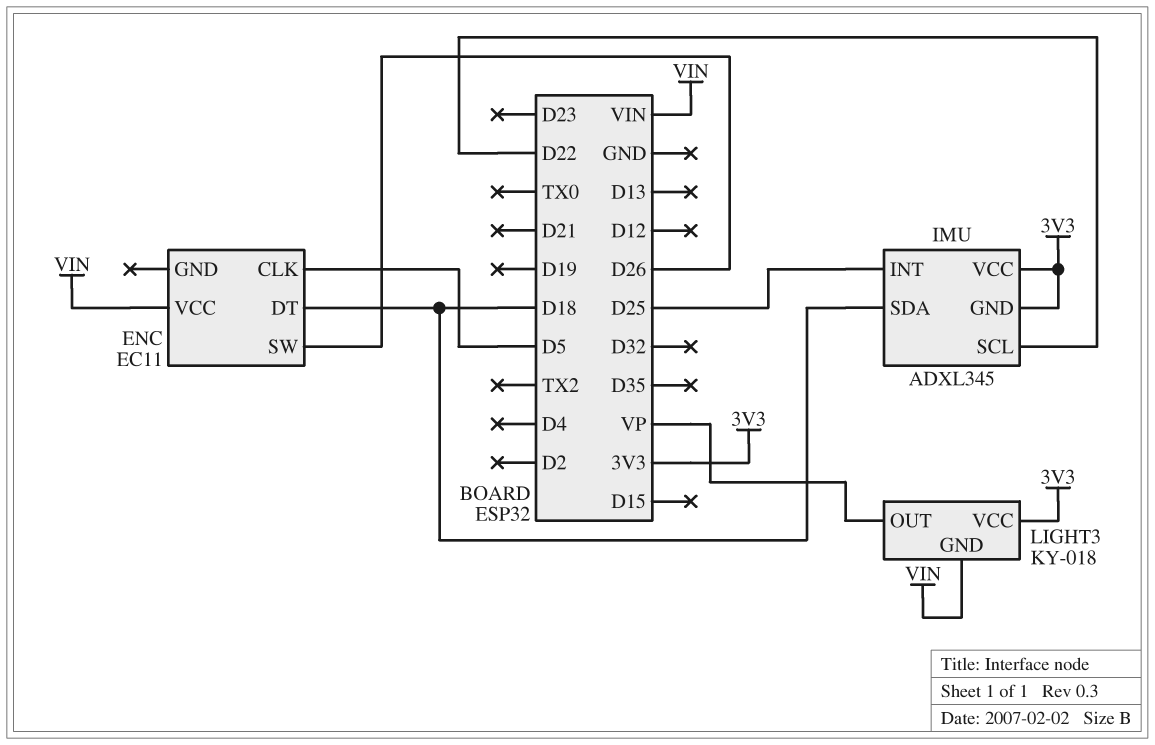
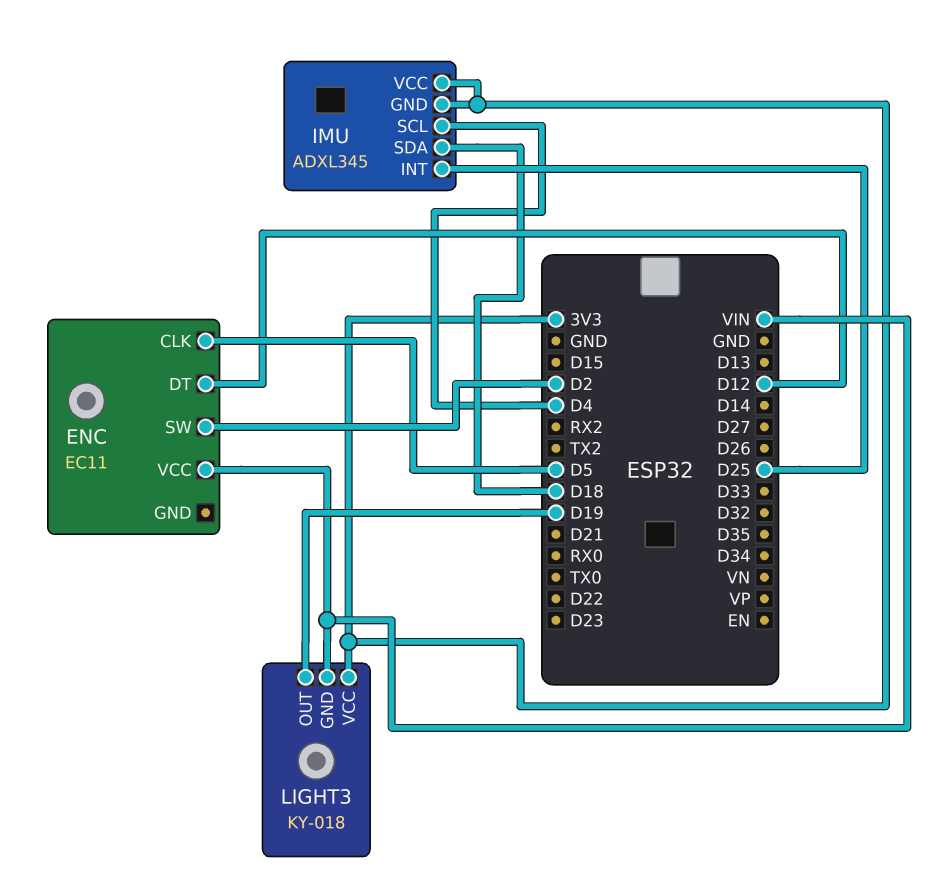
ENC pin DT: D18 -> D12
ENC pin SW: D26 -> D2
IMU pin SCL: D22 -> D4
LIGHT3 pin OUT: VP -> D19

